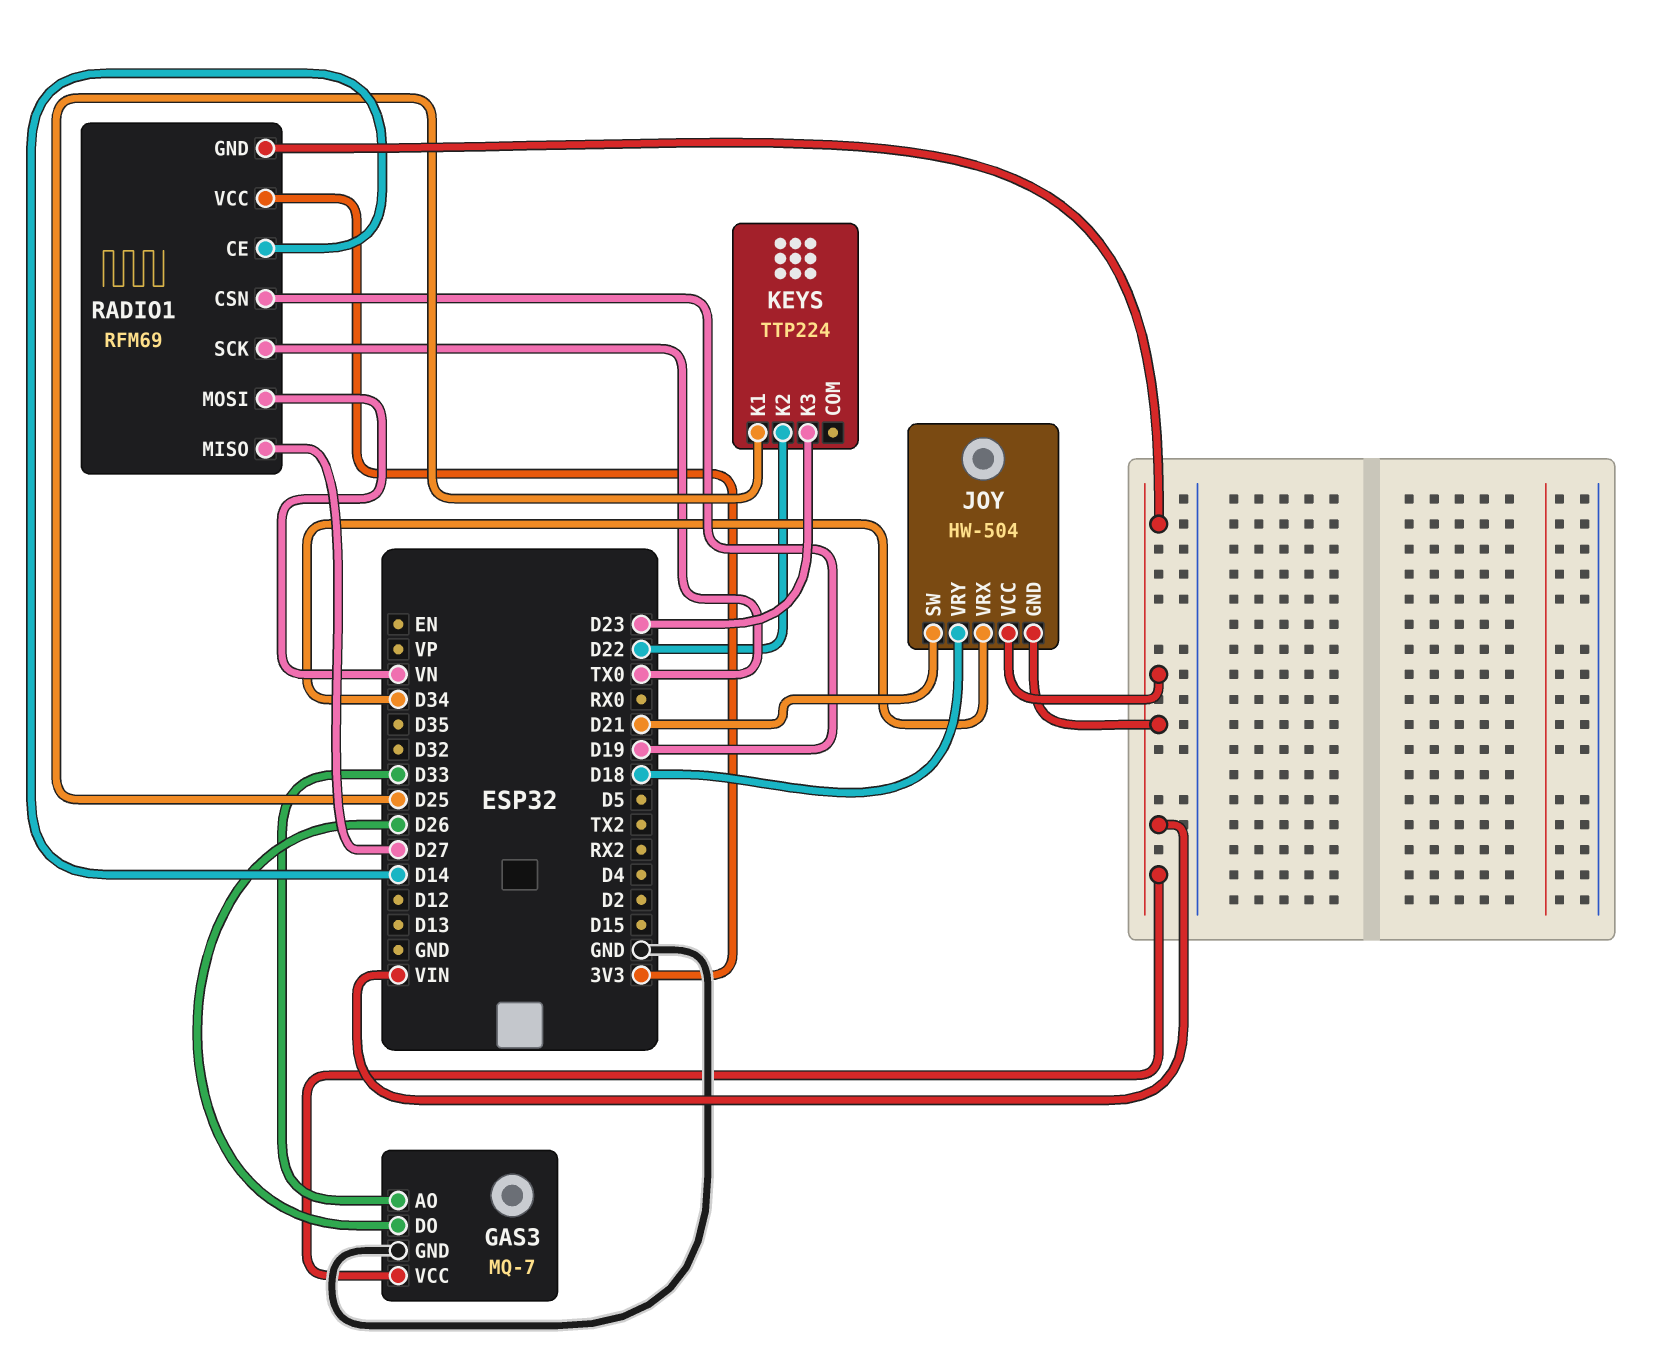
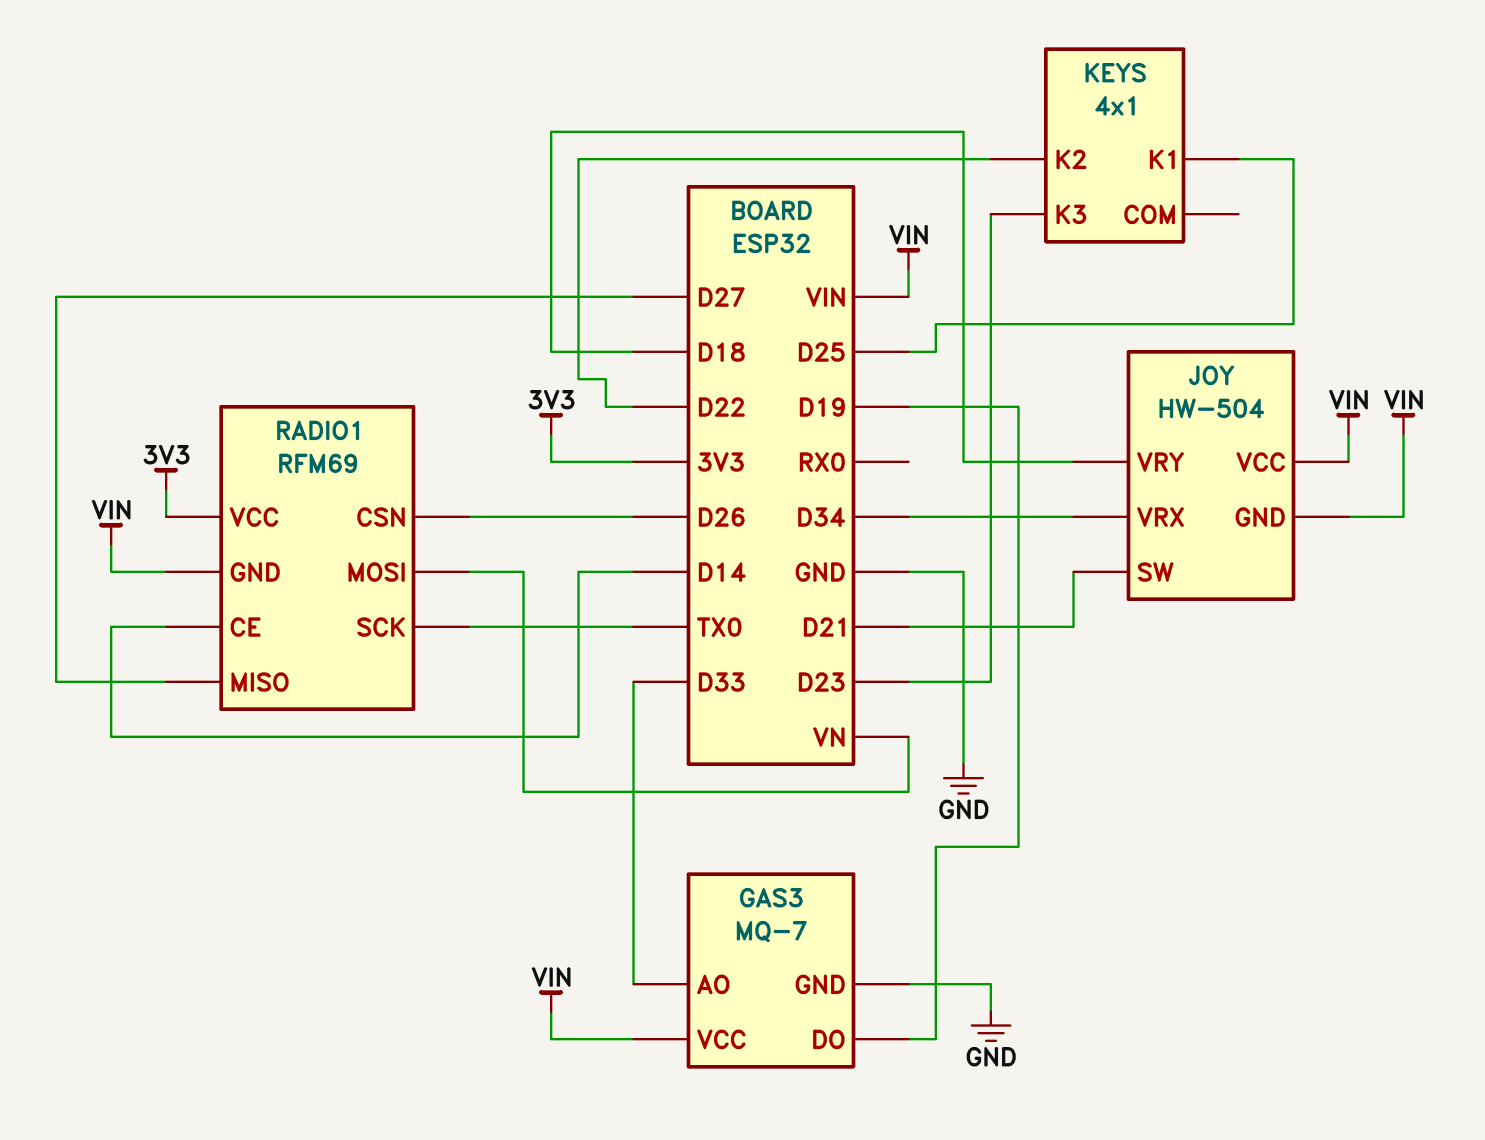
GAS3 pin DO: D26 -> D19
KEYS: TTP224 -> 4x1
RADIO1 pin CSN: D19 -> D26

